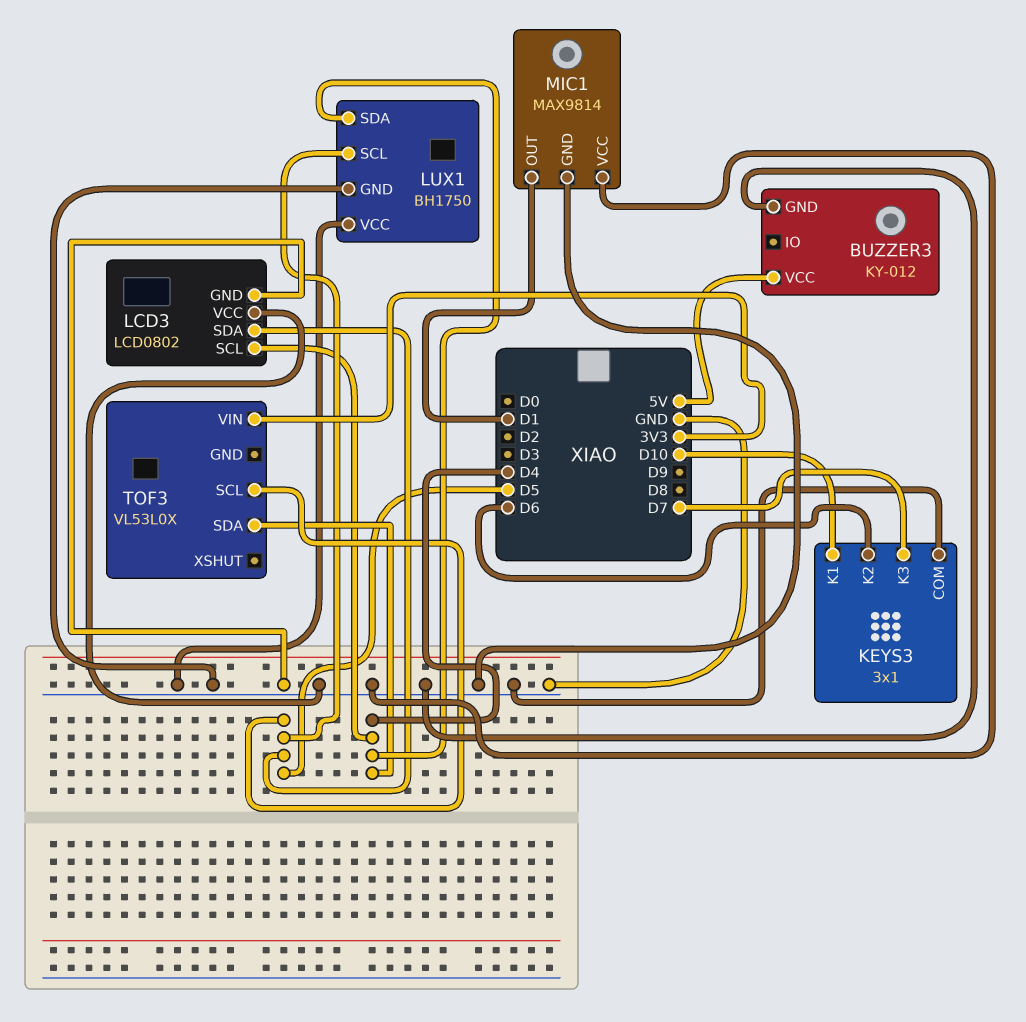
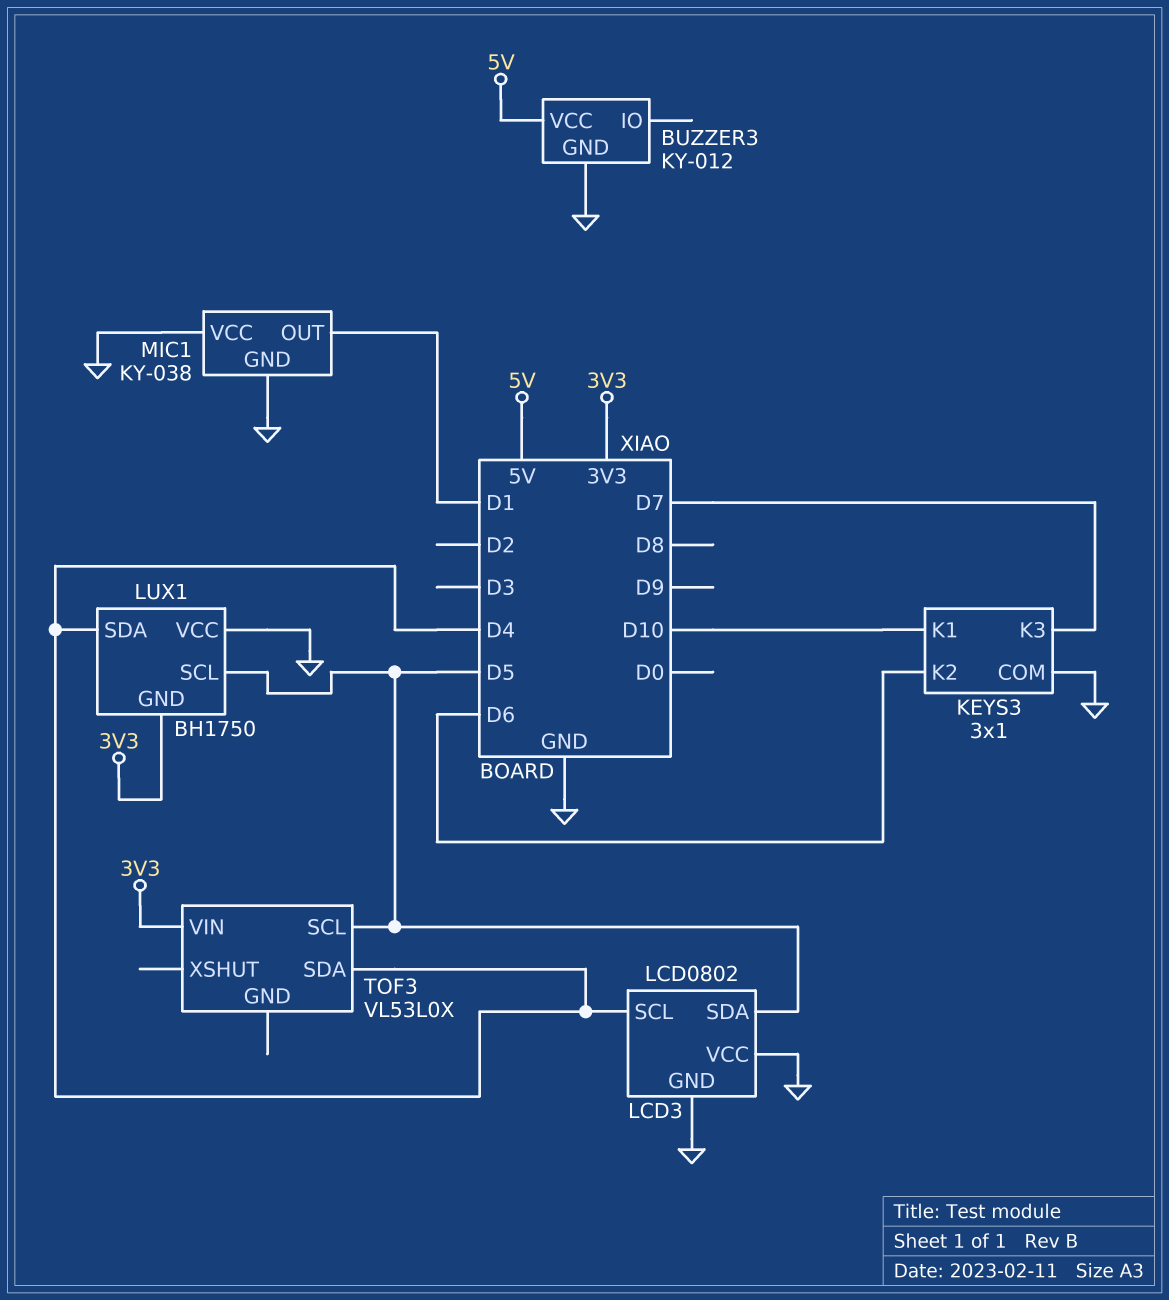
LUX1 pin GND: GND -> 3V3
MIC1: MAX9814 -> KY-038

